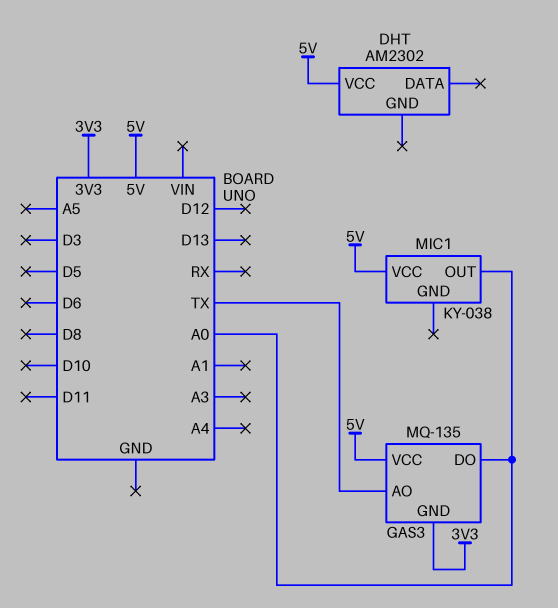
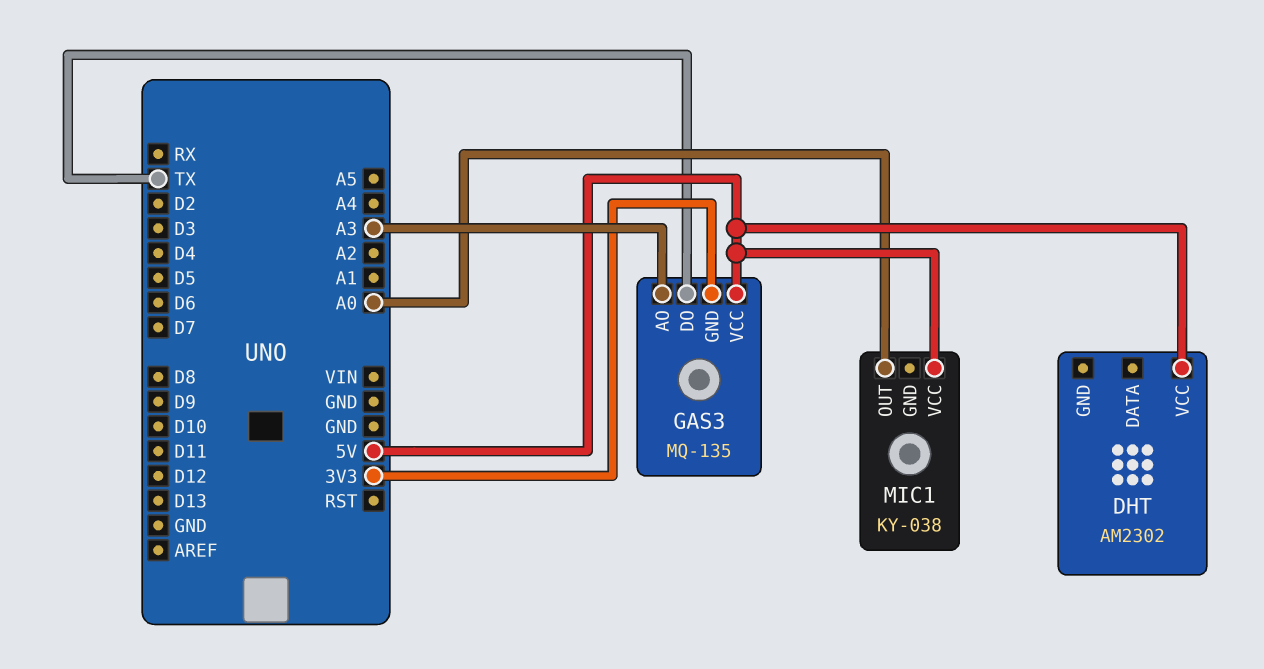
GAS3 pin AO: TX -> A3
GAS3 pin DO: A0 -> TX

